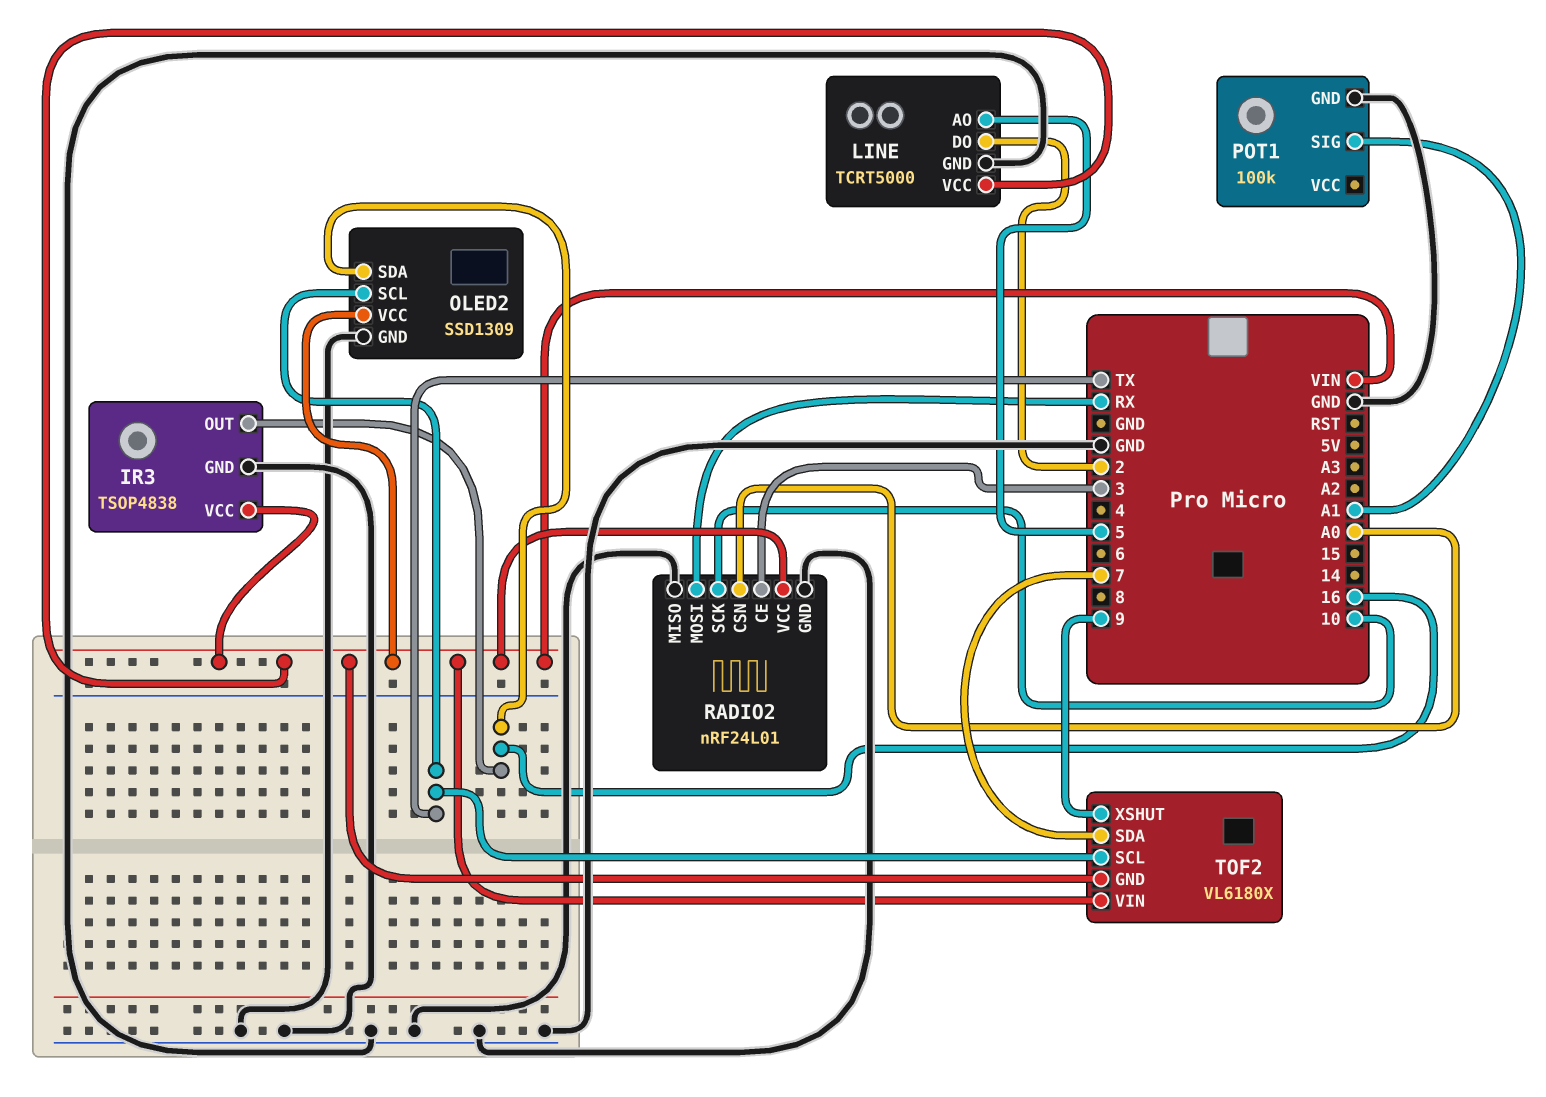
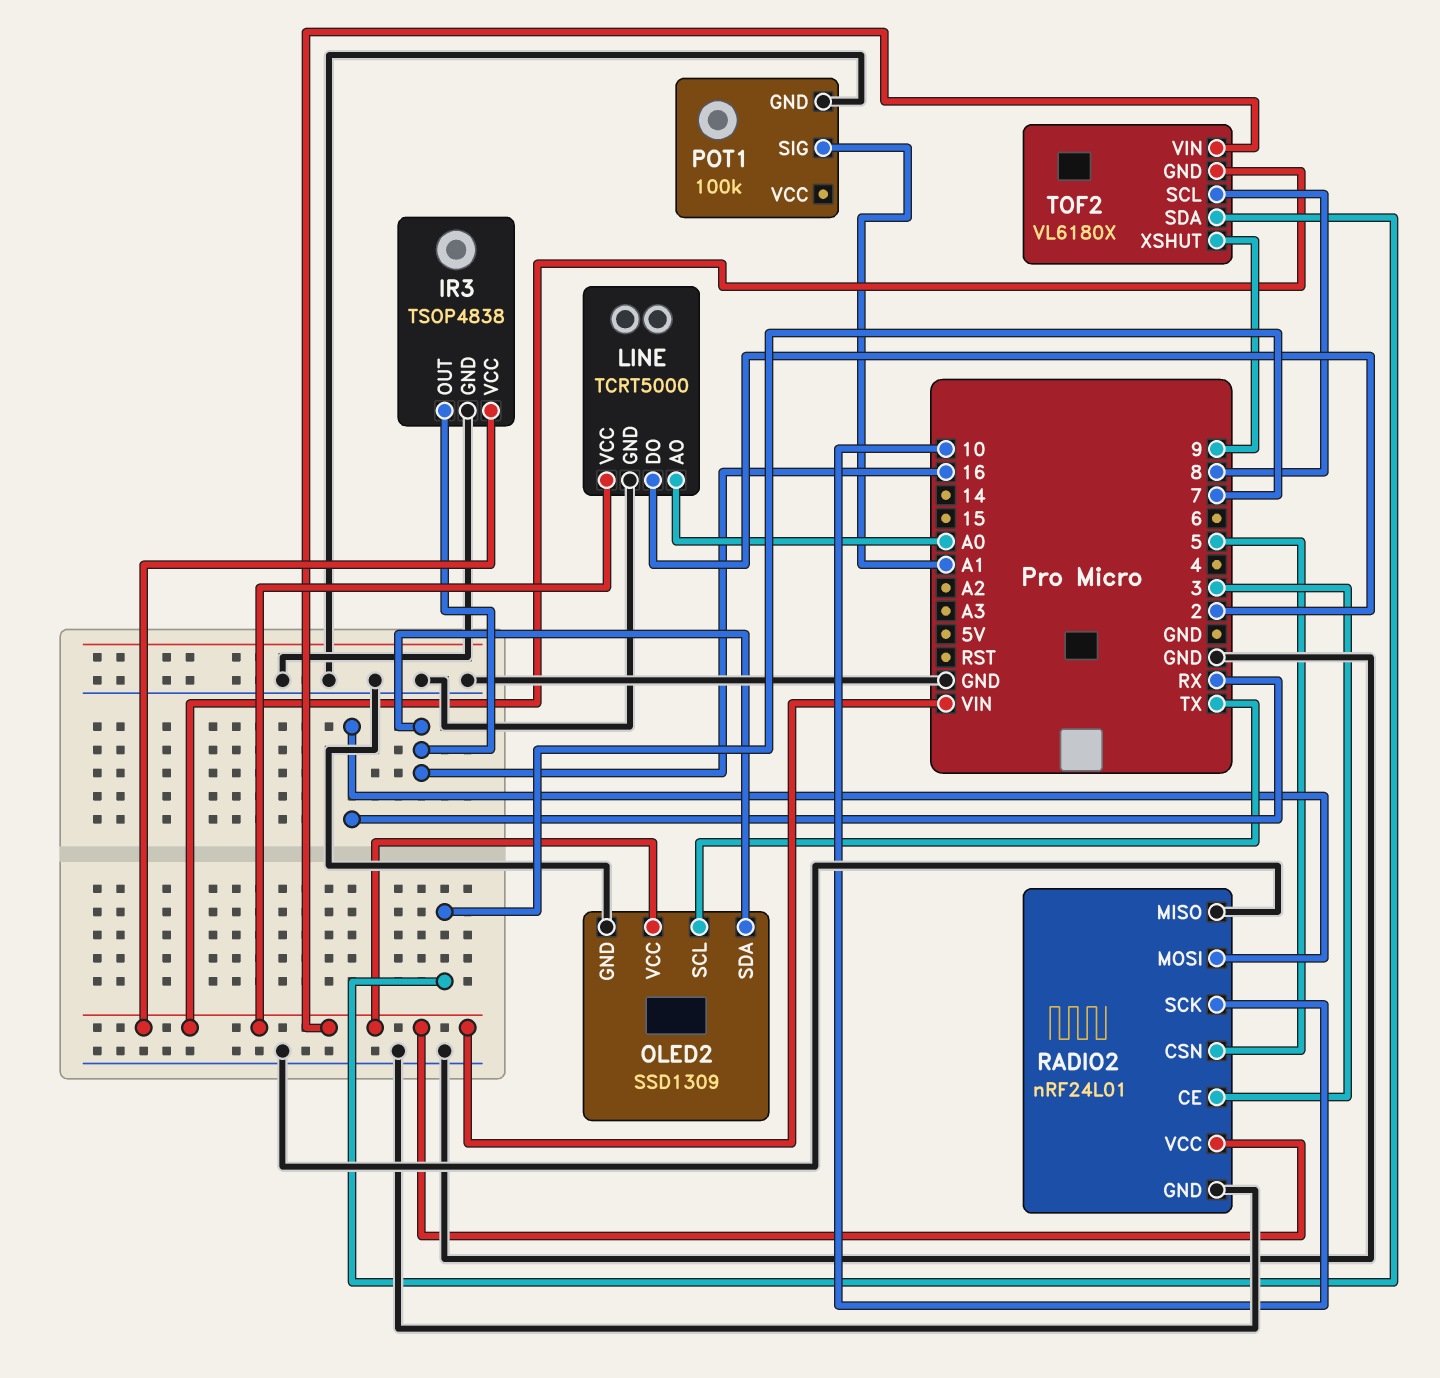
LINE pin AO: 5 -> A0
RADIO2 pin CSN: A0 -> 5
TOF2 pin SCL: TX -> 8

